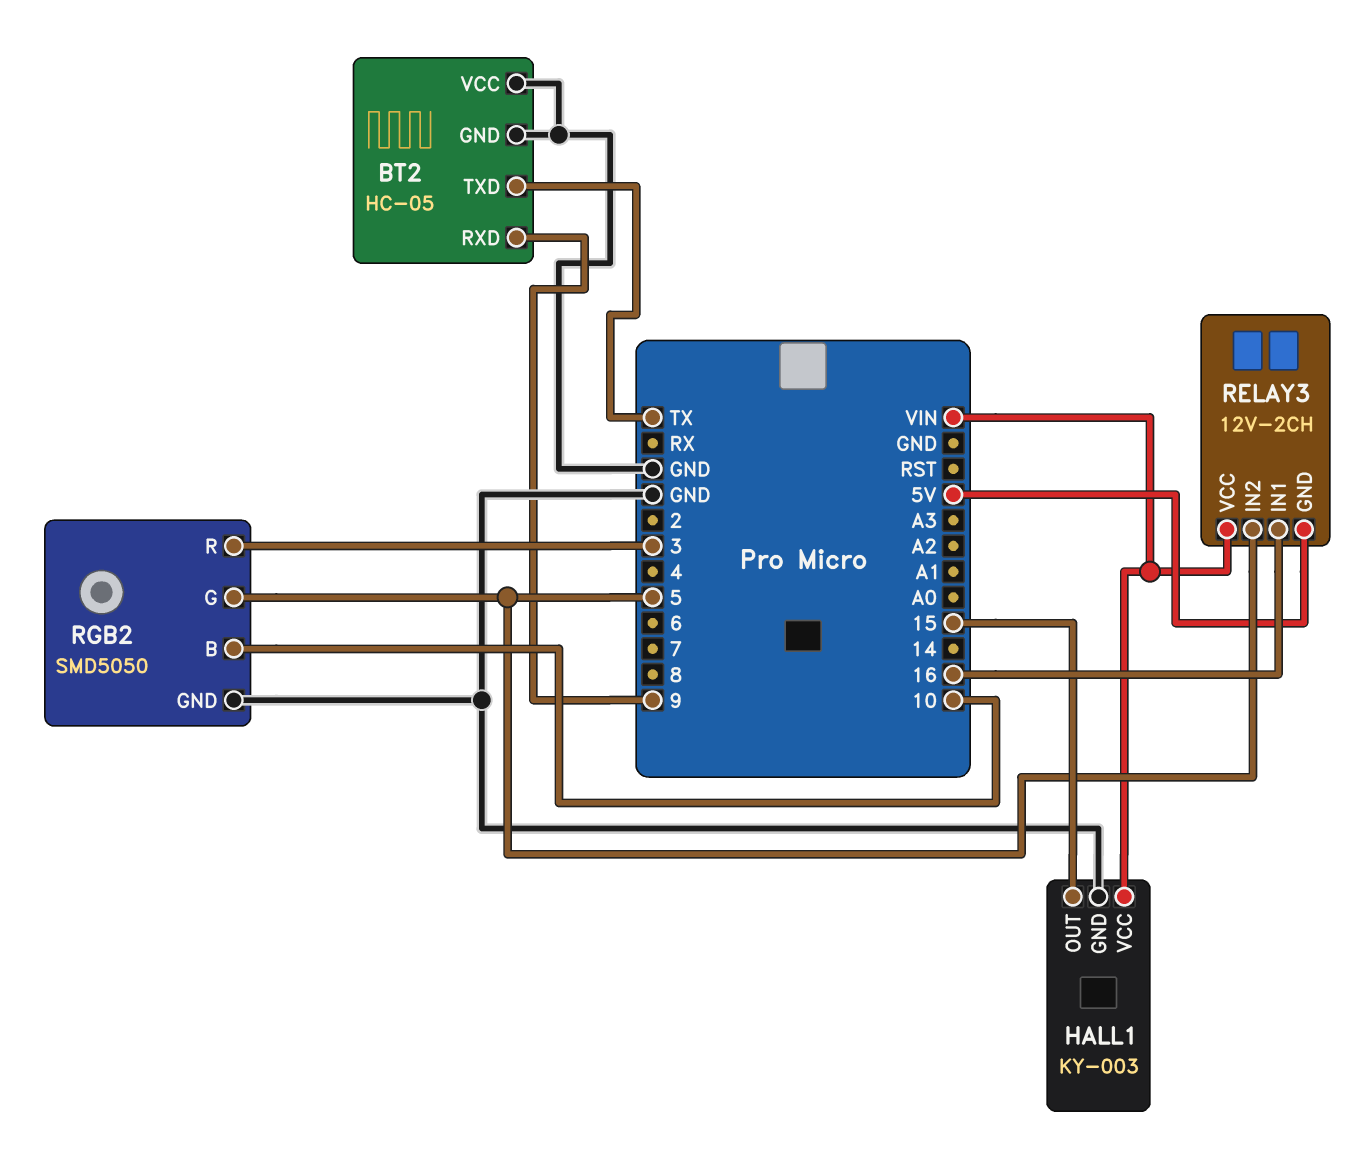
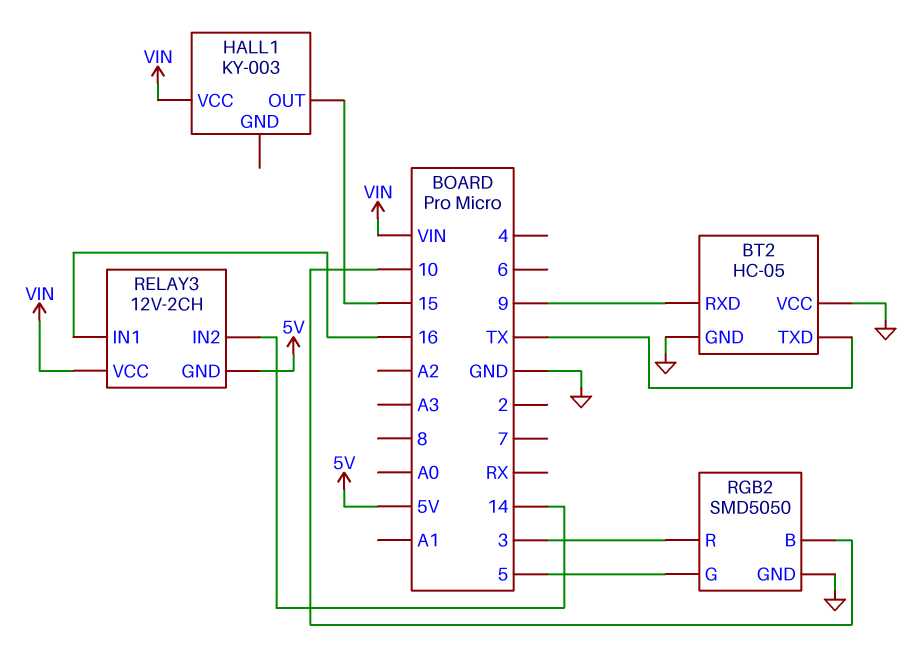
HALL1 pin GND: GND -> none
RELAY3 pin IN2: 5 -> 14

